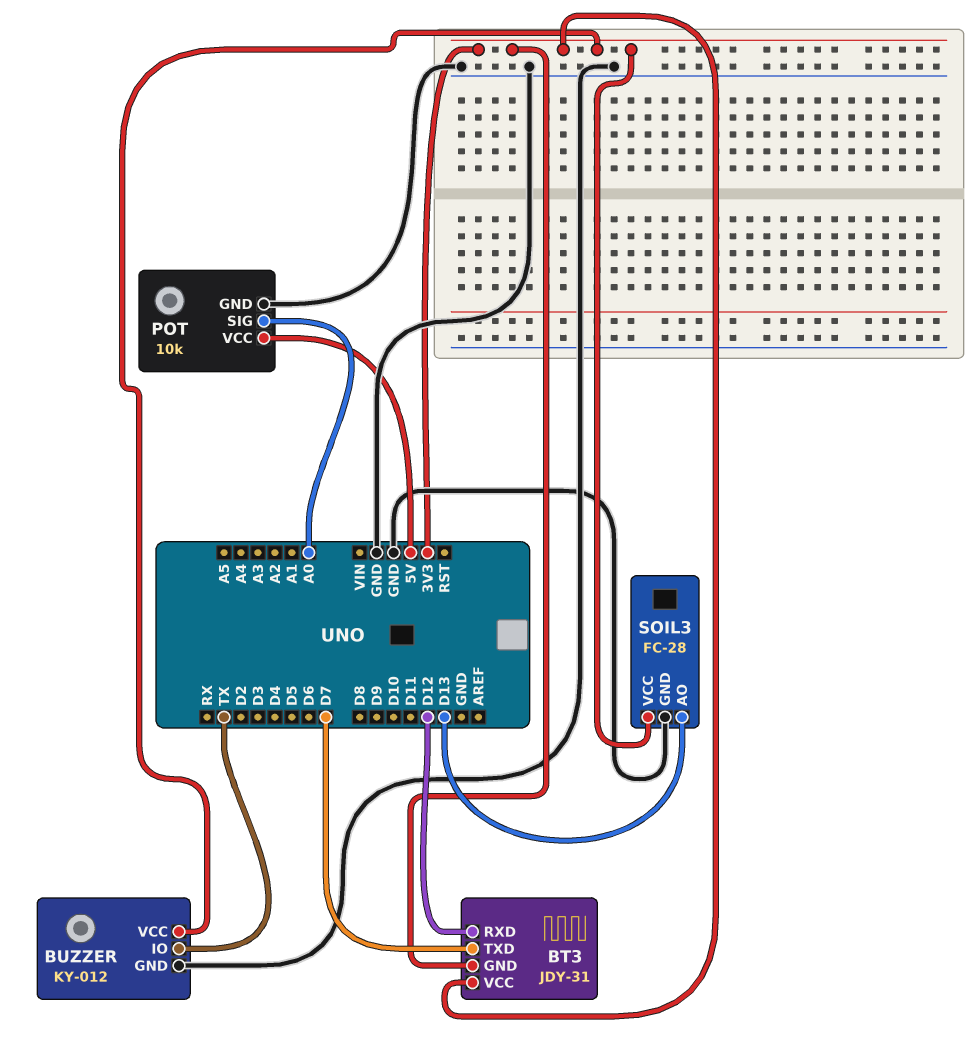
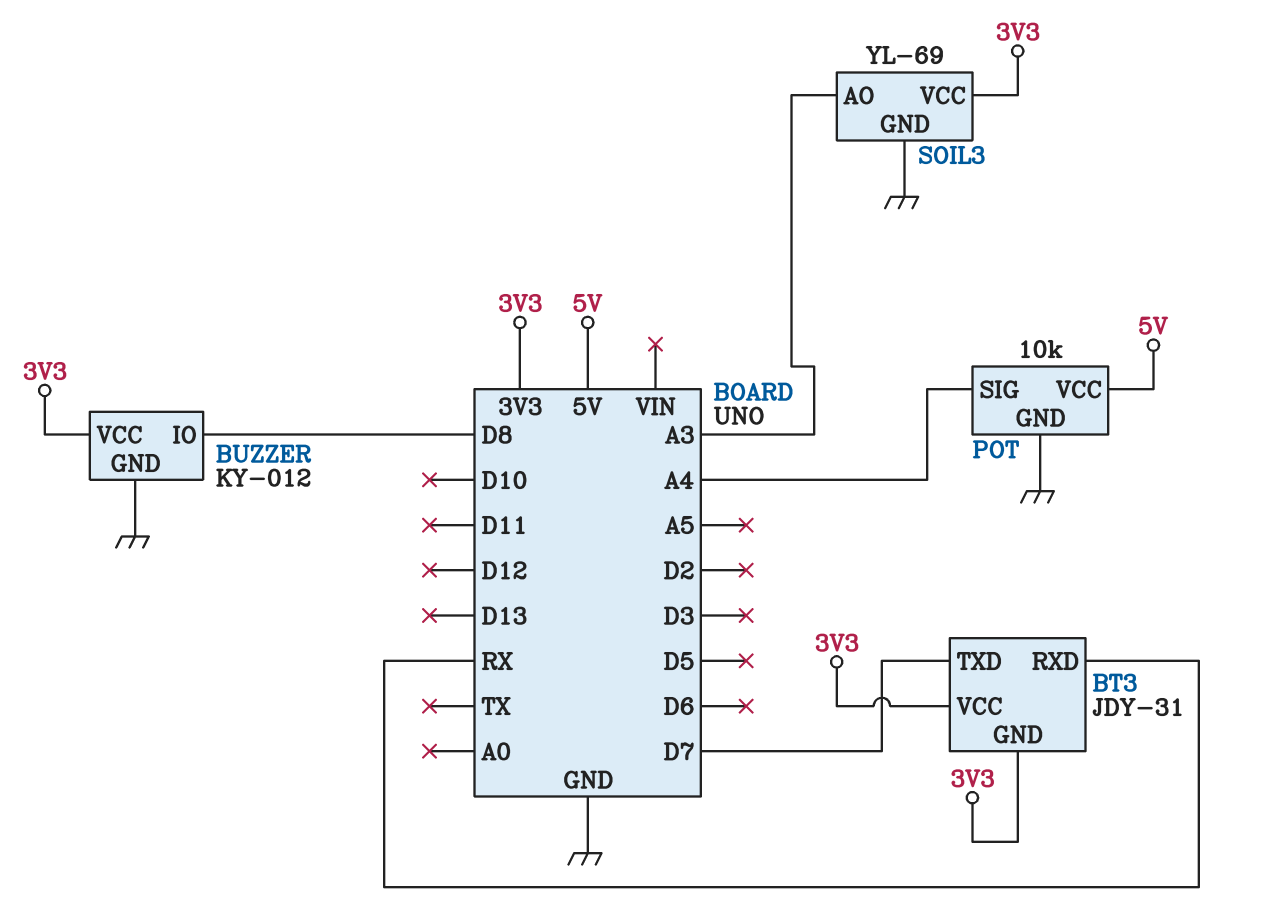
BT3 pin RXD: D12 -> RX
BUZZER pin IO: TX -> D8
POT pin SIG: A0 -> A4
SOIL3: FC-28 -> YL-69
SOIL3 pin AO: D13 -> A3

